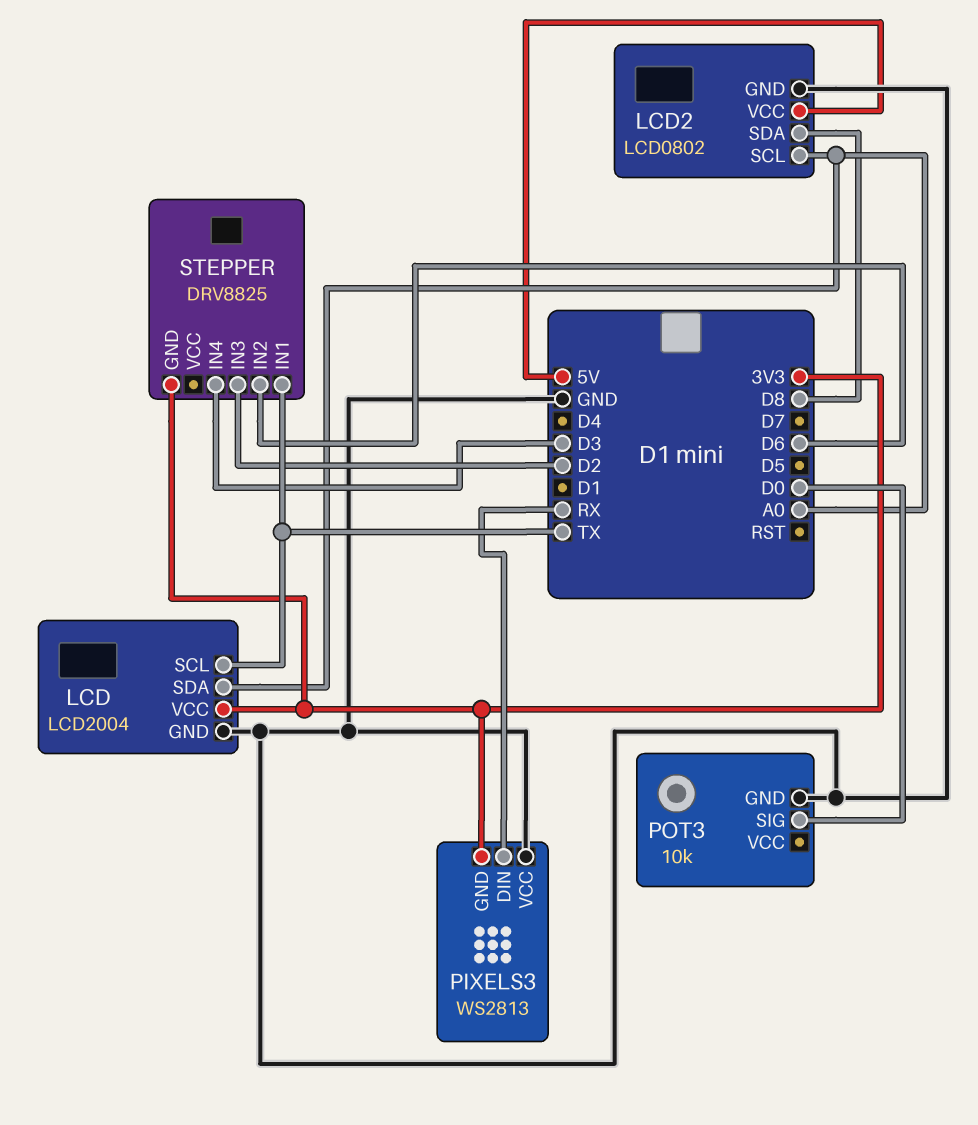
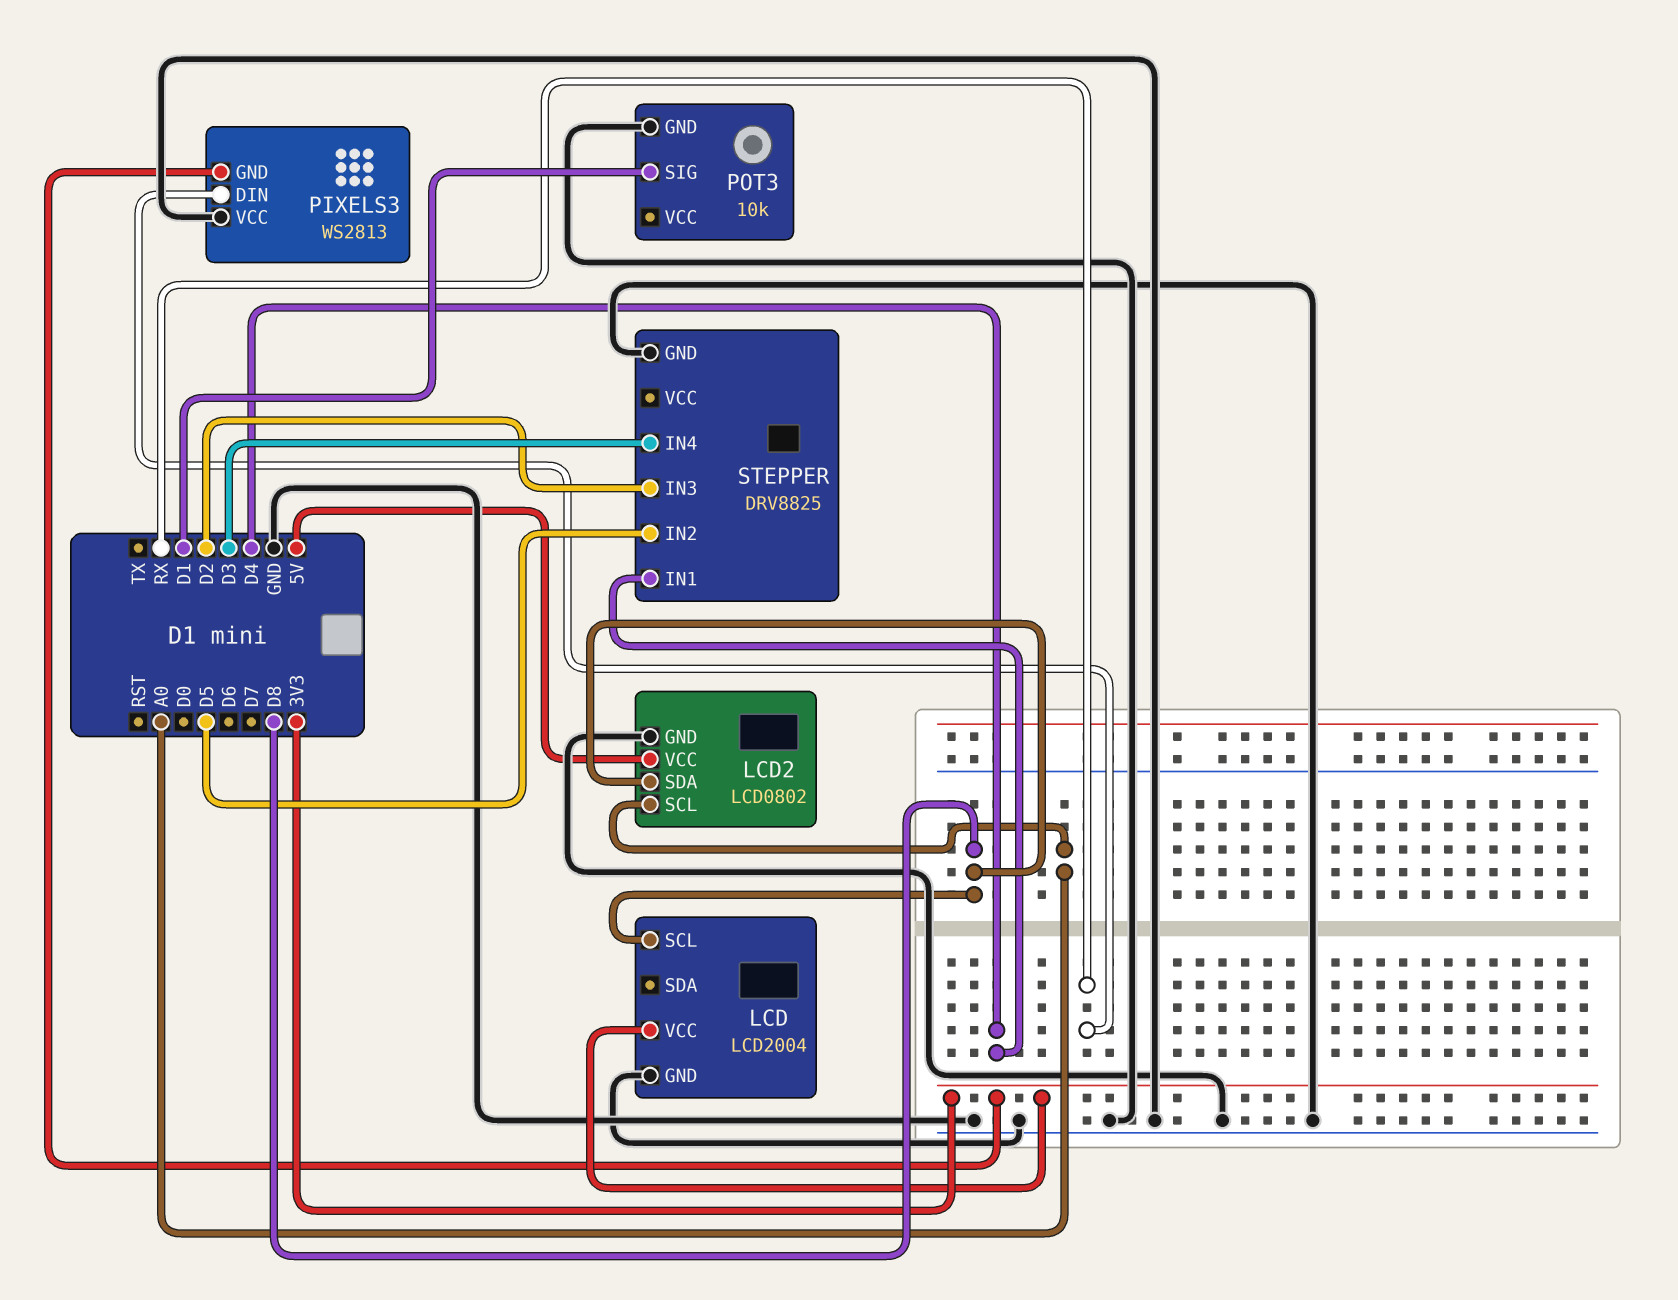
LCD pin SCL: TX -> D8
LCD pin SDA: A0 -> none
POT3 pin SIG: D0 -> D1
STEPPER pin GND: 3V3 -> GND
STEPPER pin IN1: TX -> D4
STEPPER pin IN2: D6 -> D5

